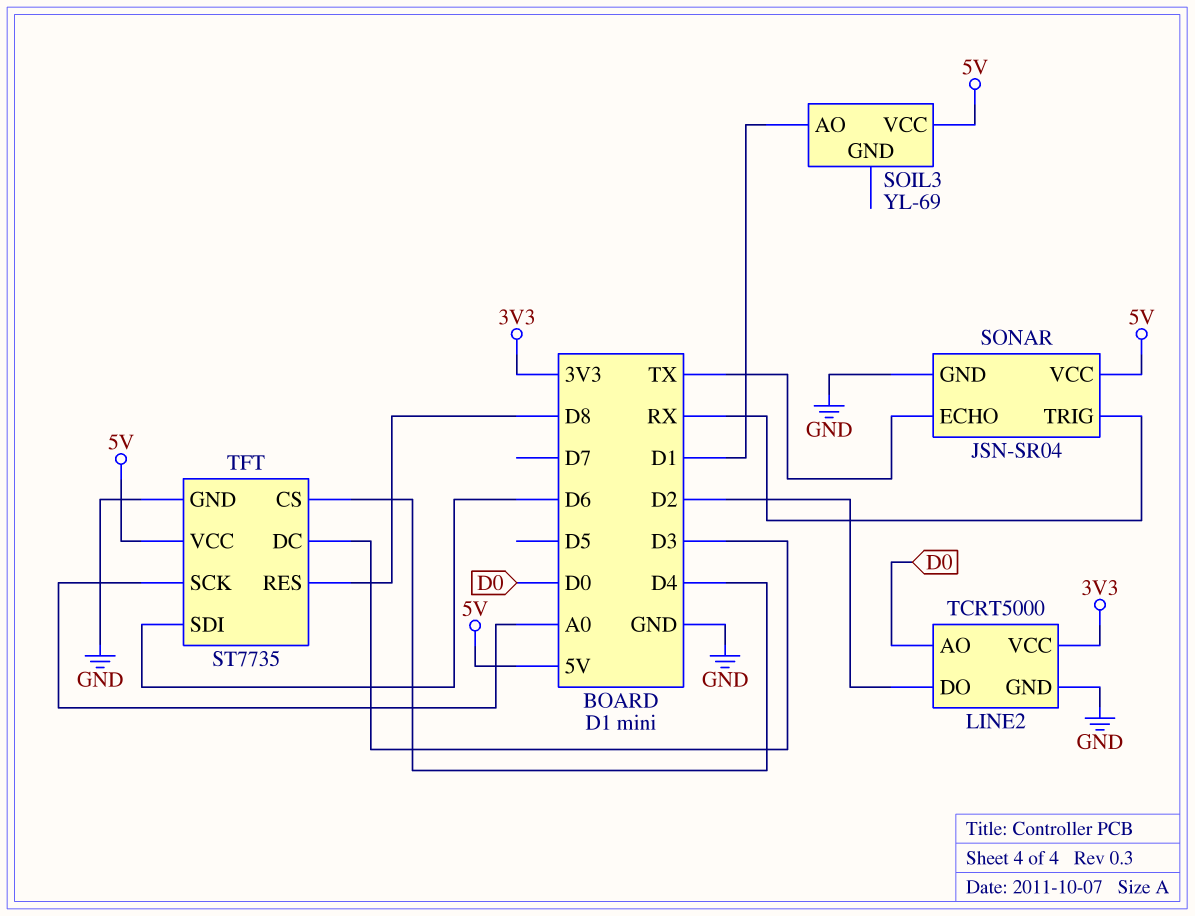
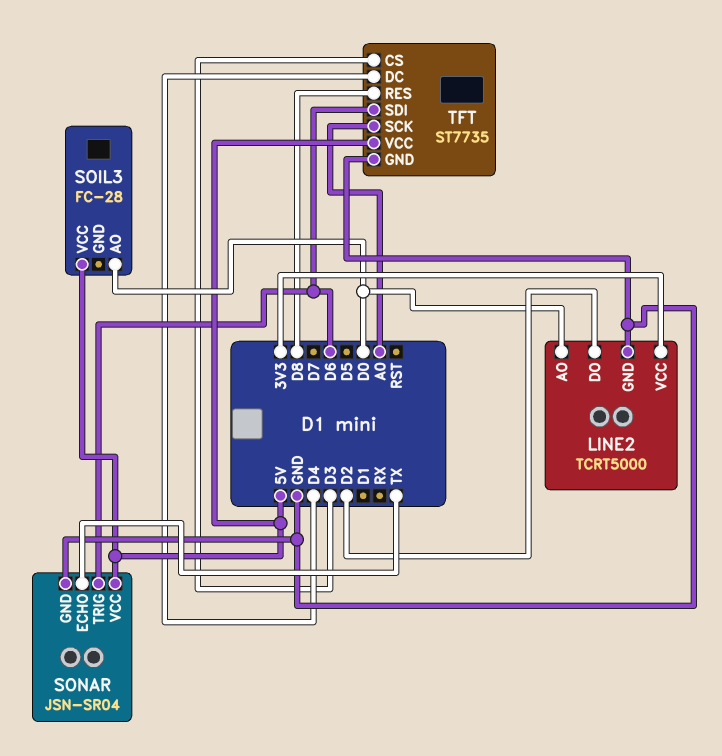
SOIL3: YL-69 -> FC-28
SOIL3 pin AO: D1 -> D0
SONAR pin TRIG: RX -> D6
TFT pin CS: D4 -> D3
TFT pin DC: D3 -> D4

